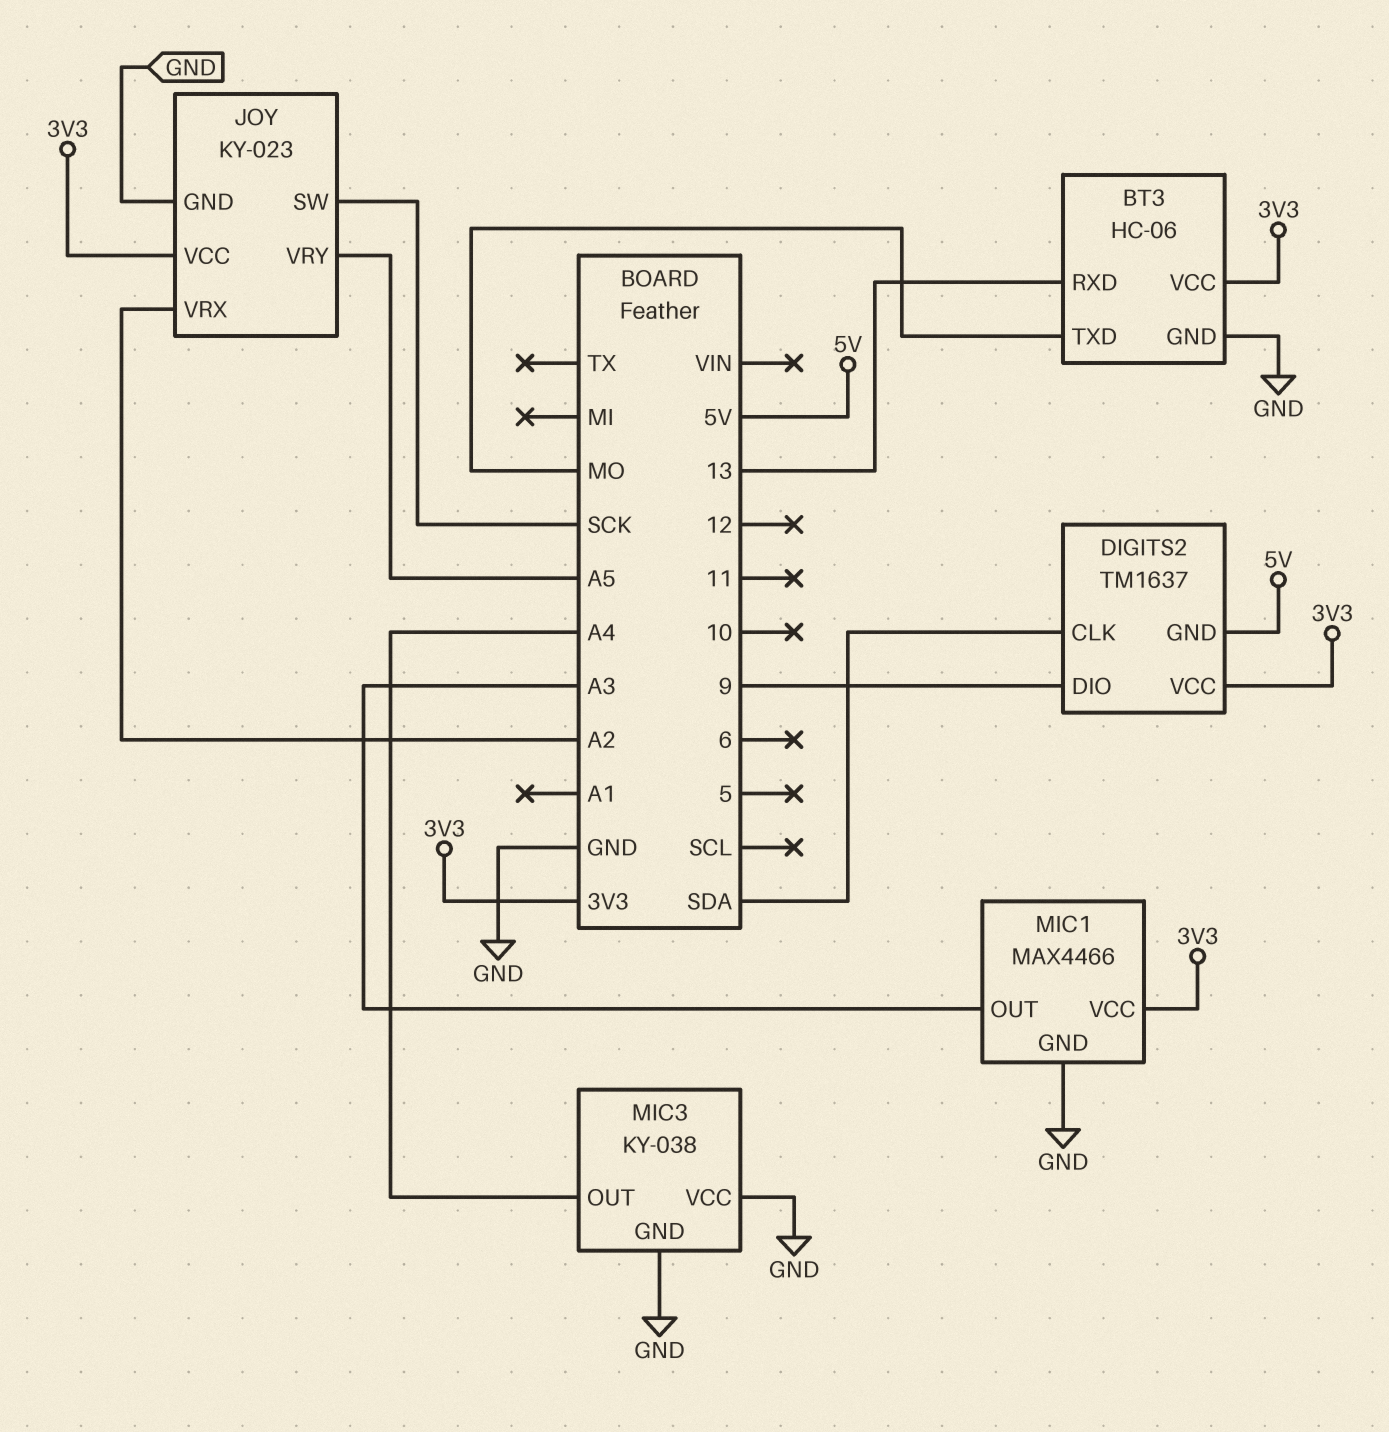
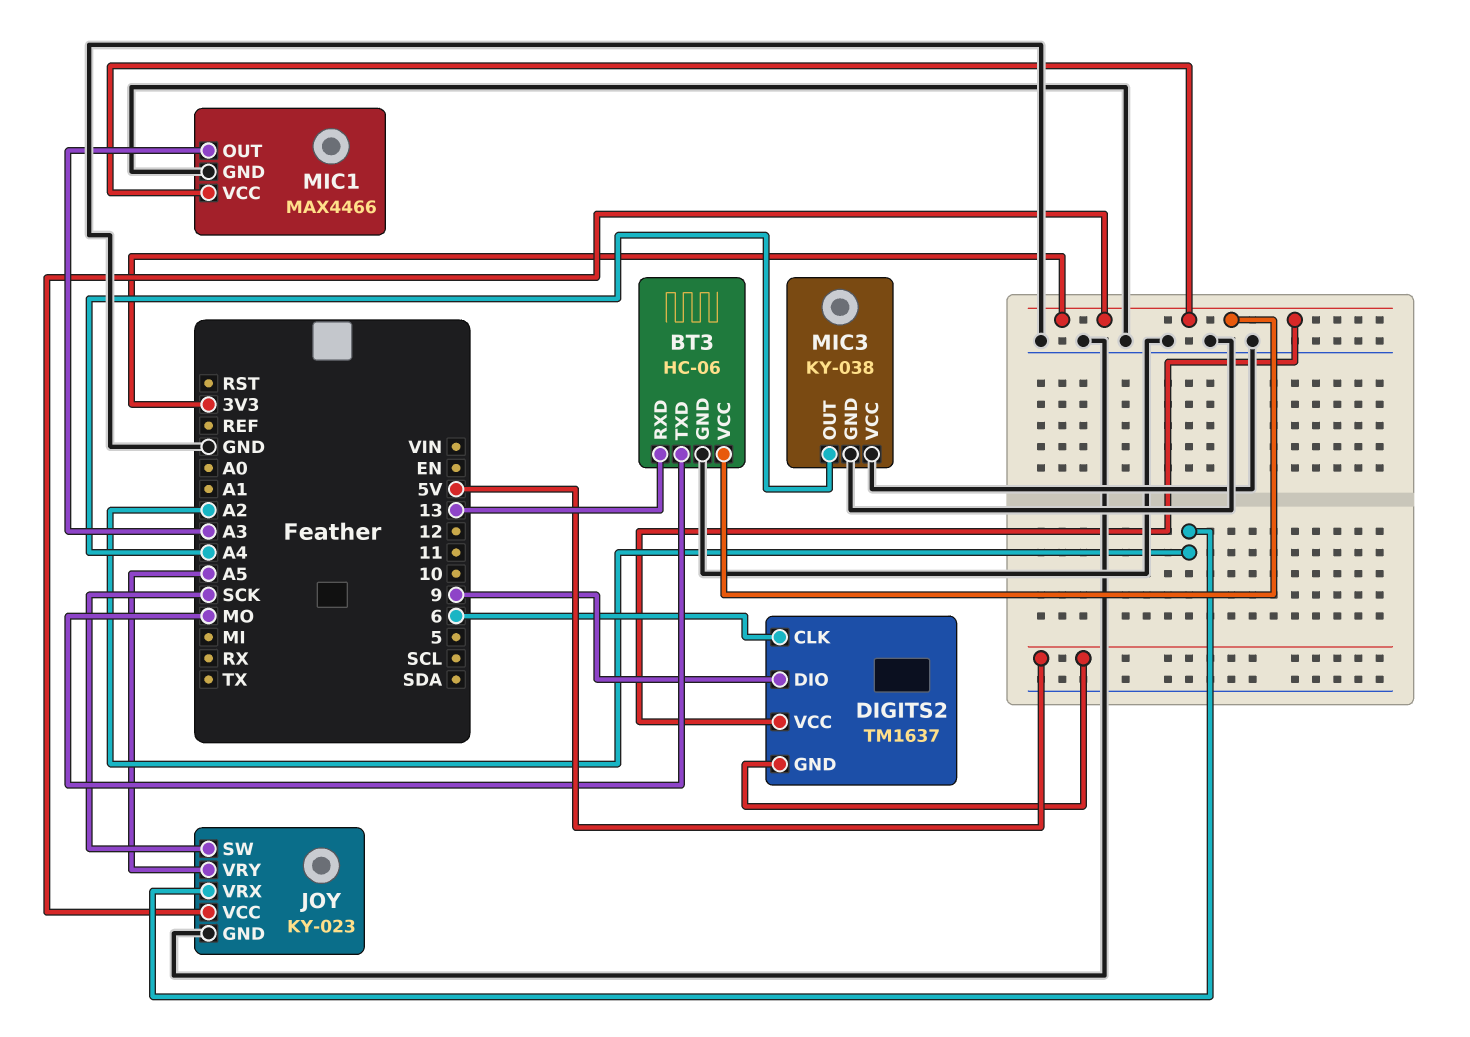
DIGITS2 pin CLK: SDA -> 6

